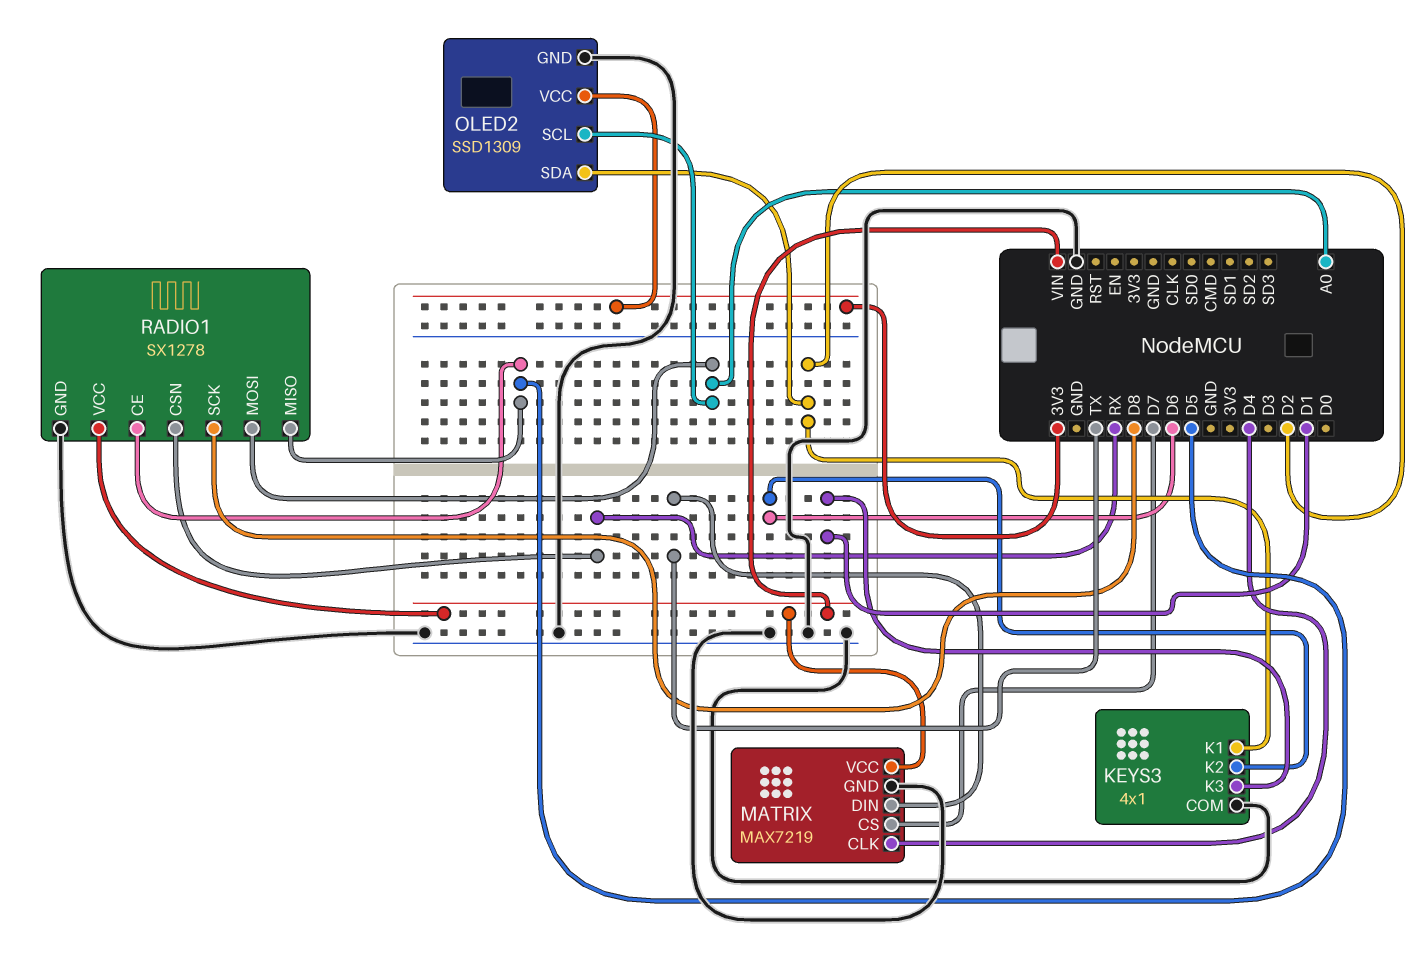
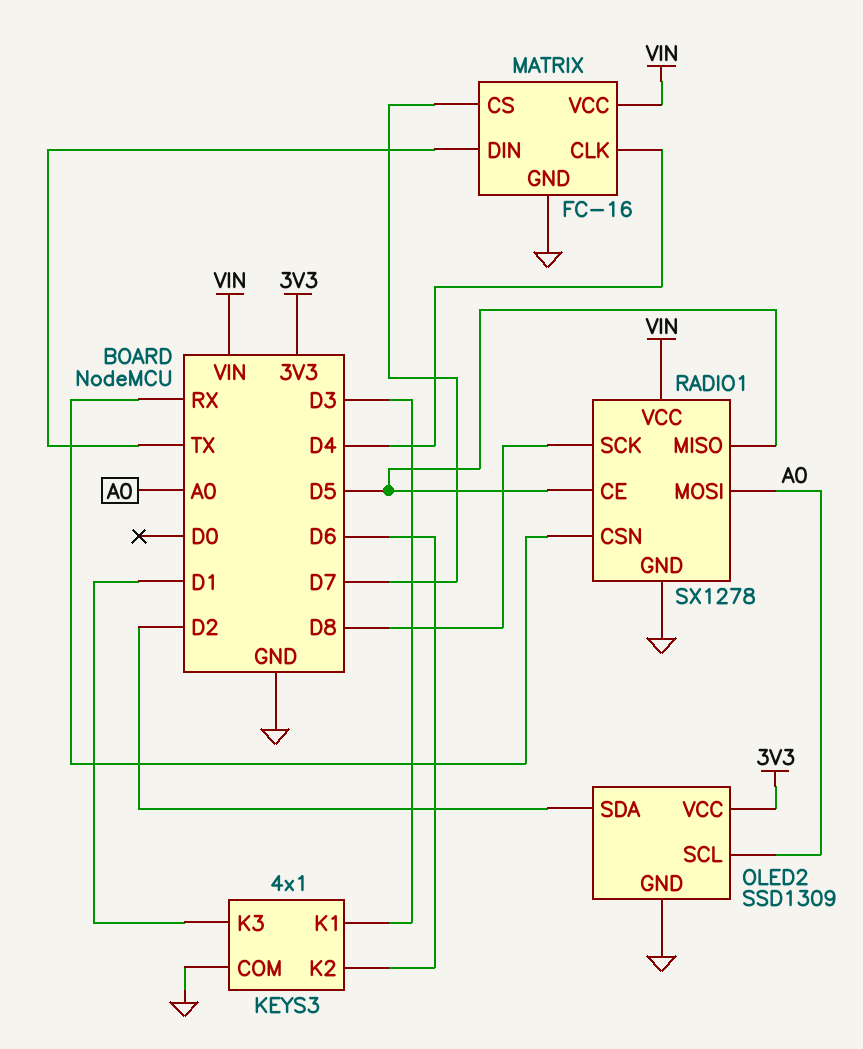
KEYS3 pin K1: D2 -> D3
MATRIX: MAX7219 -> FC-16

